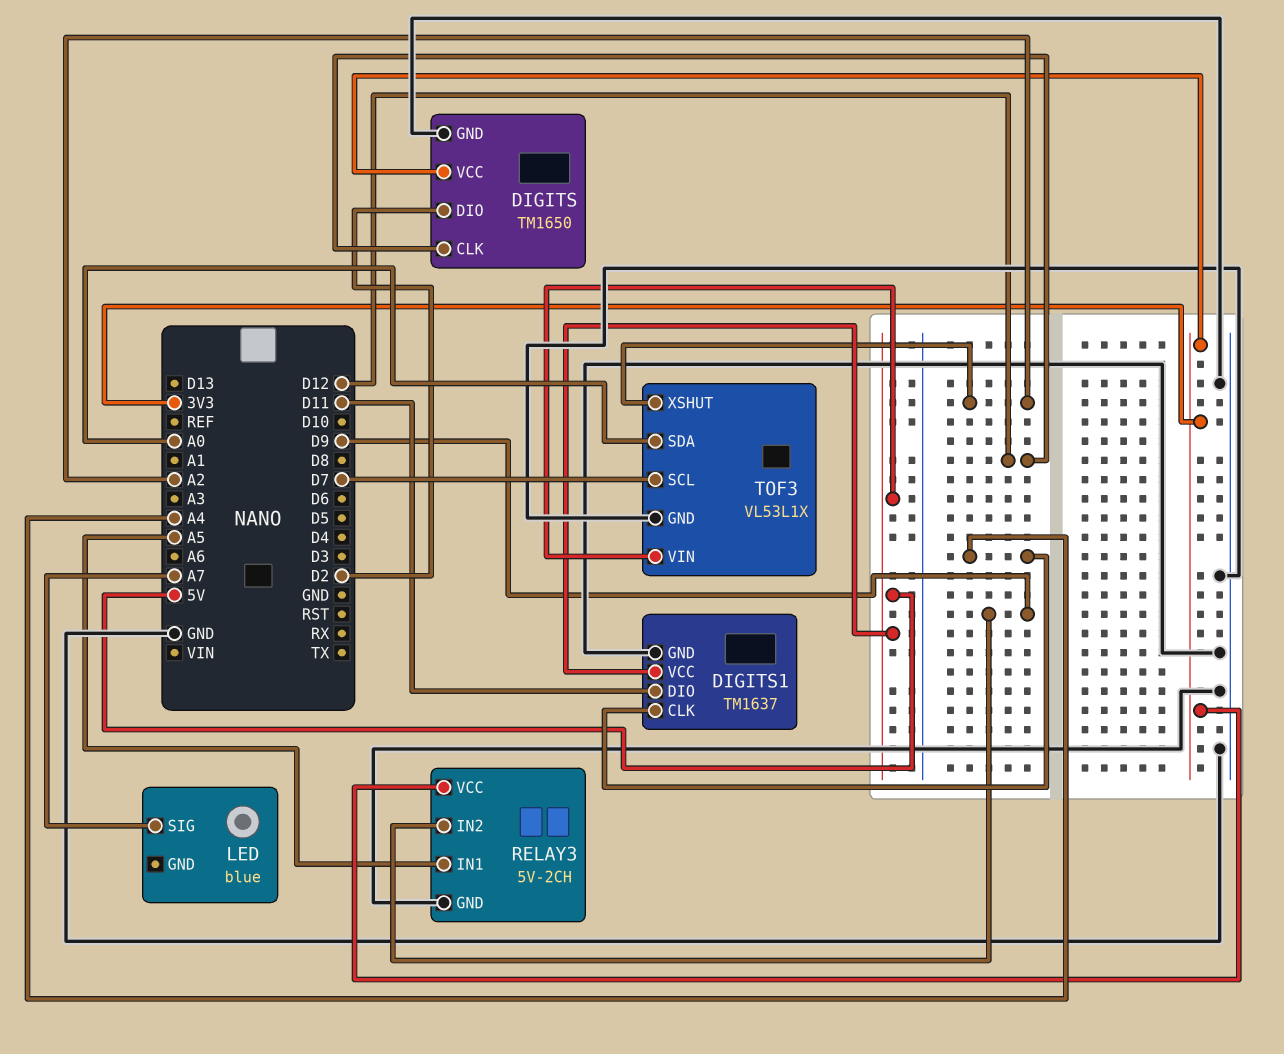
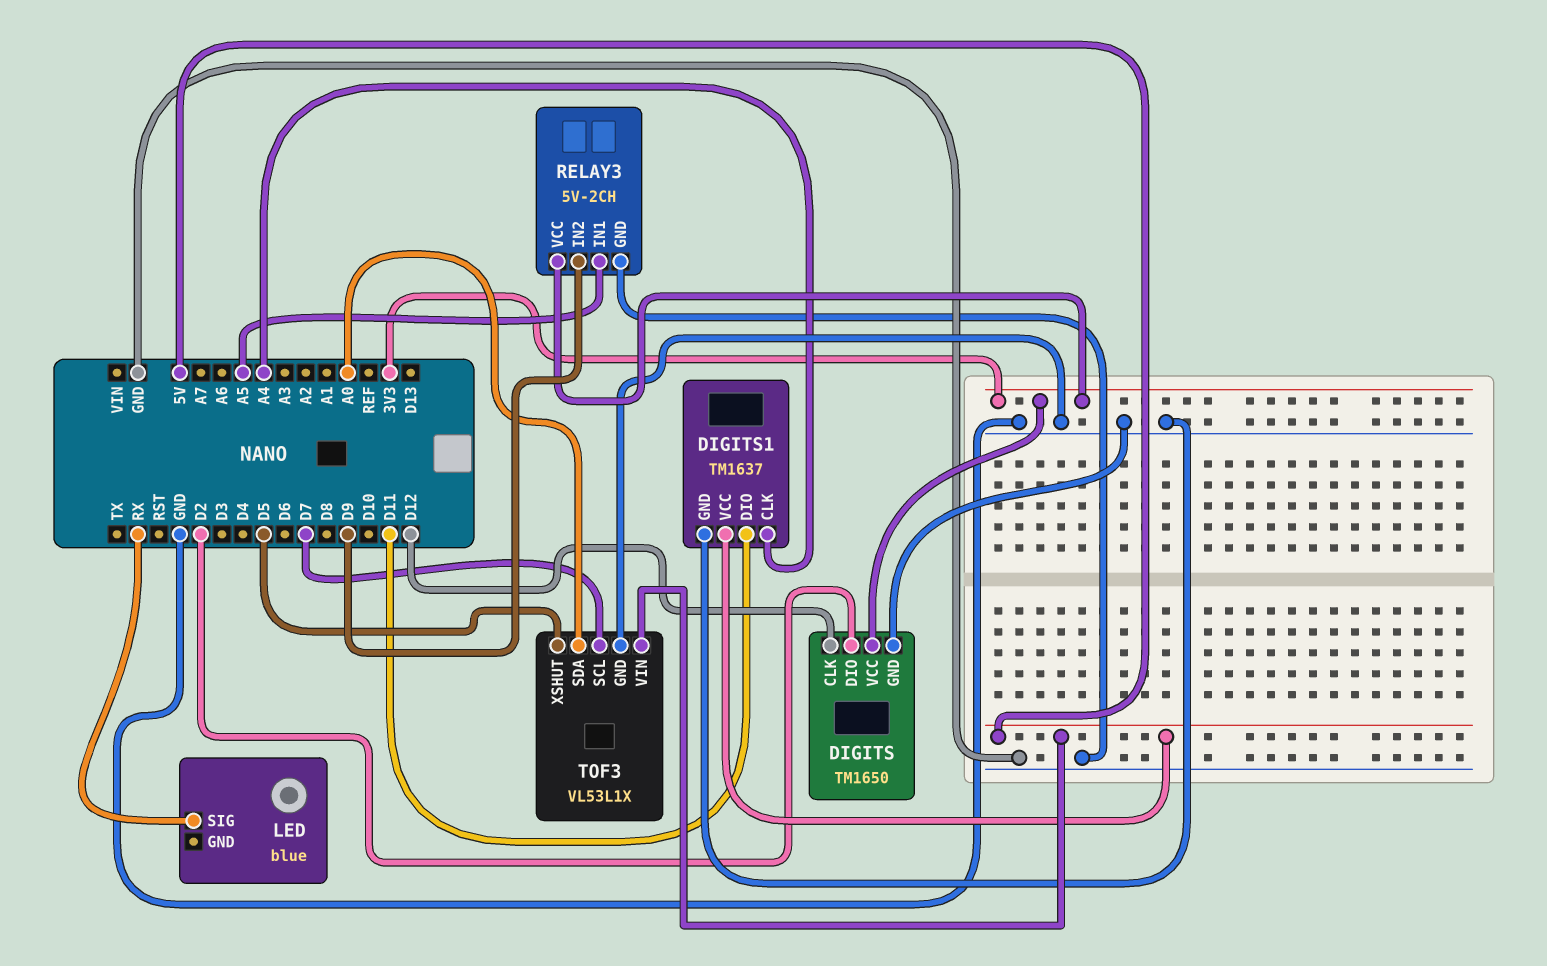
LED pin SIG: A7 -> RX
TOF3 pin XSHUT: A2 -> D5

